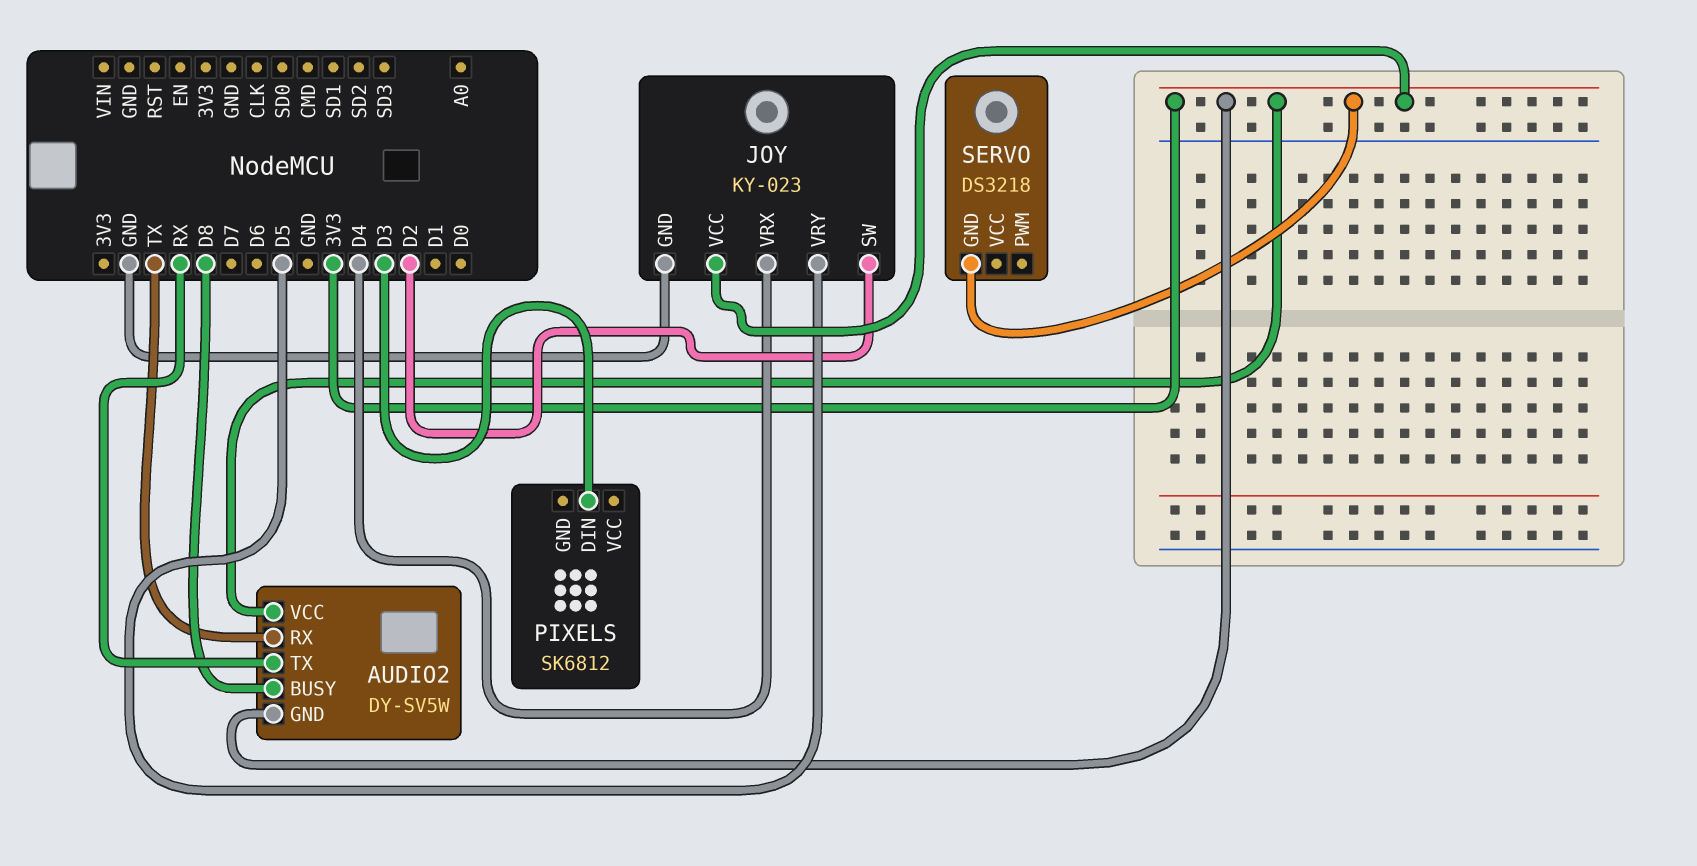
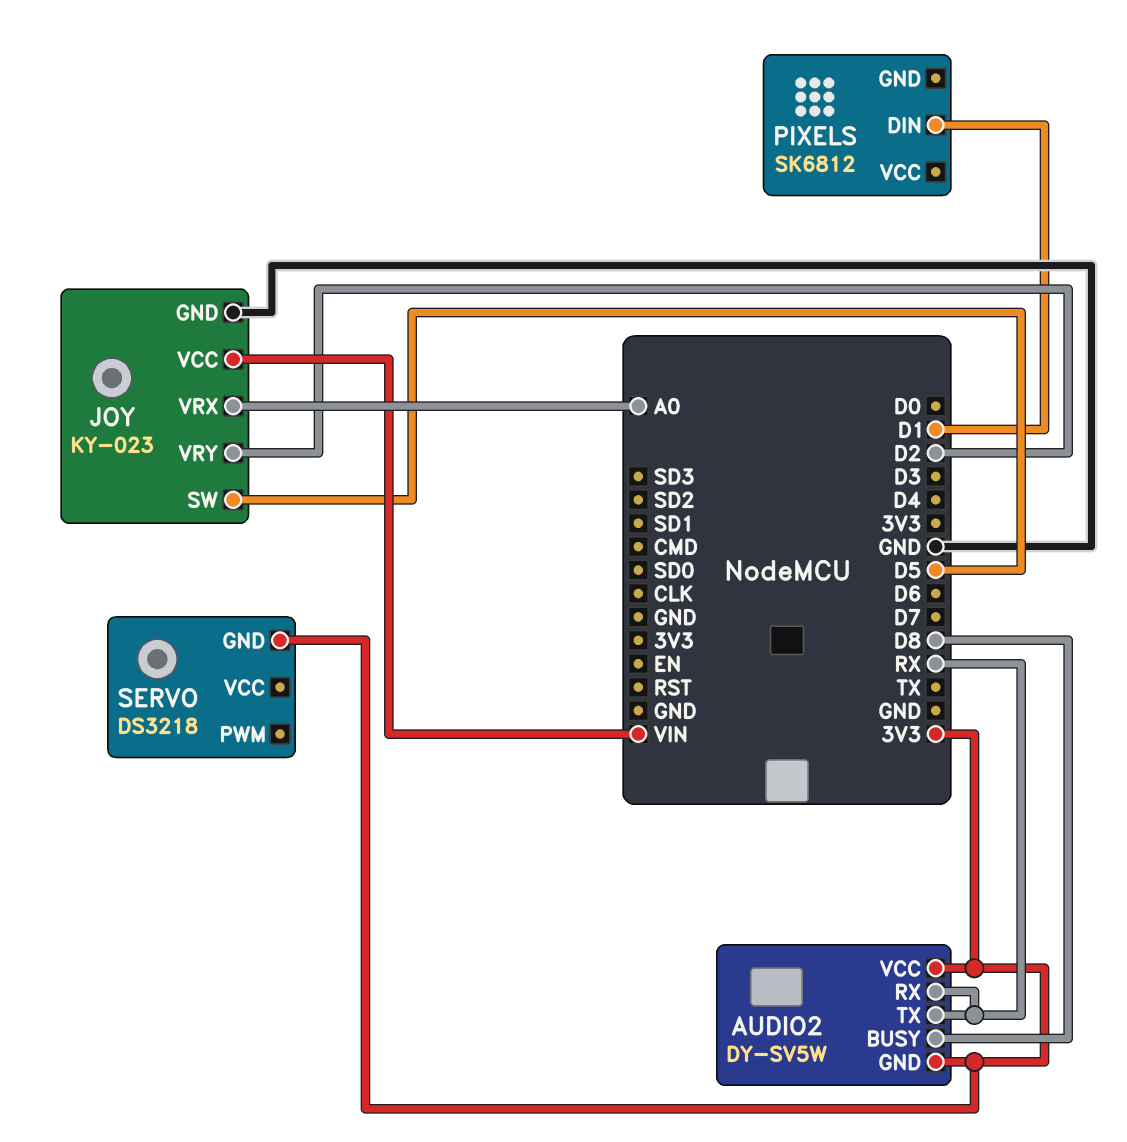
AUDIO2 pin RX: TX -> RX
JOY pin SW: D2 -> D5
JOY pin VCC: 3V3 -> VIN
JOY pin VRX: D4 -> A0
JOY pin VRY: D5 -> D2
PIXELS pin DIN: D3 -> D1

